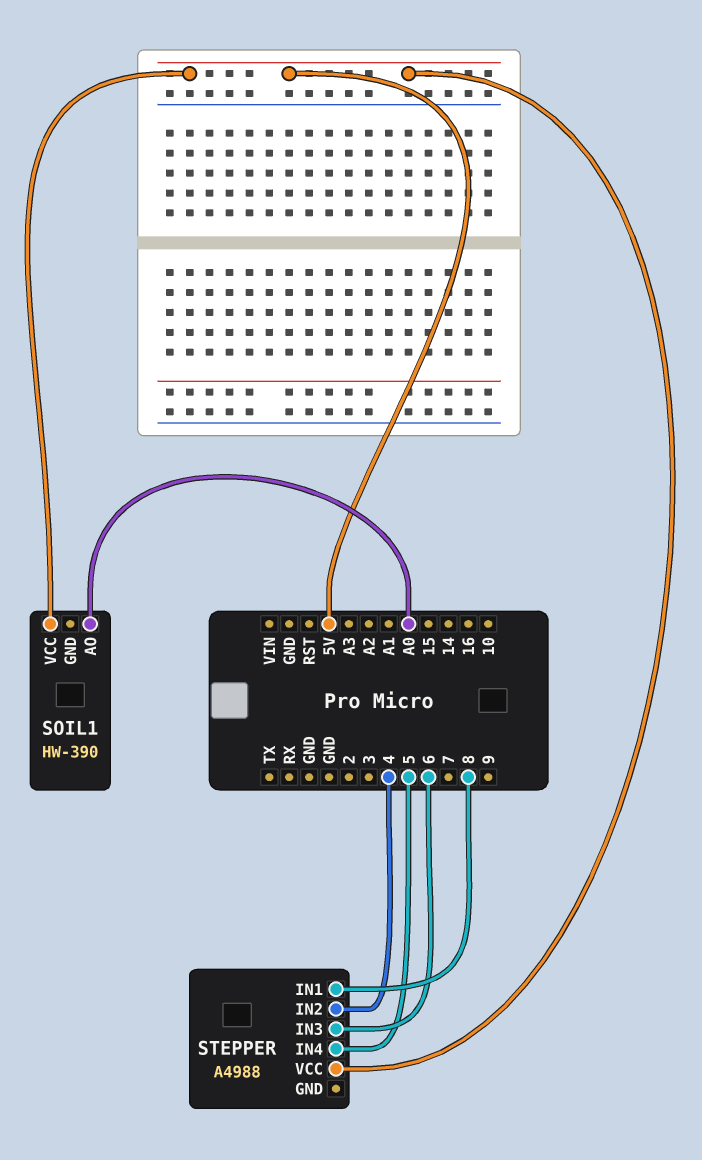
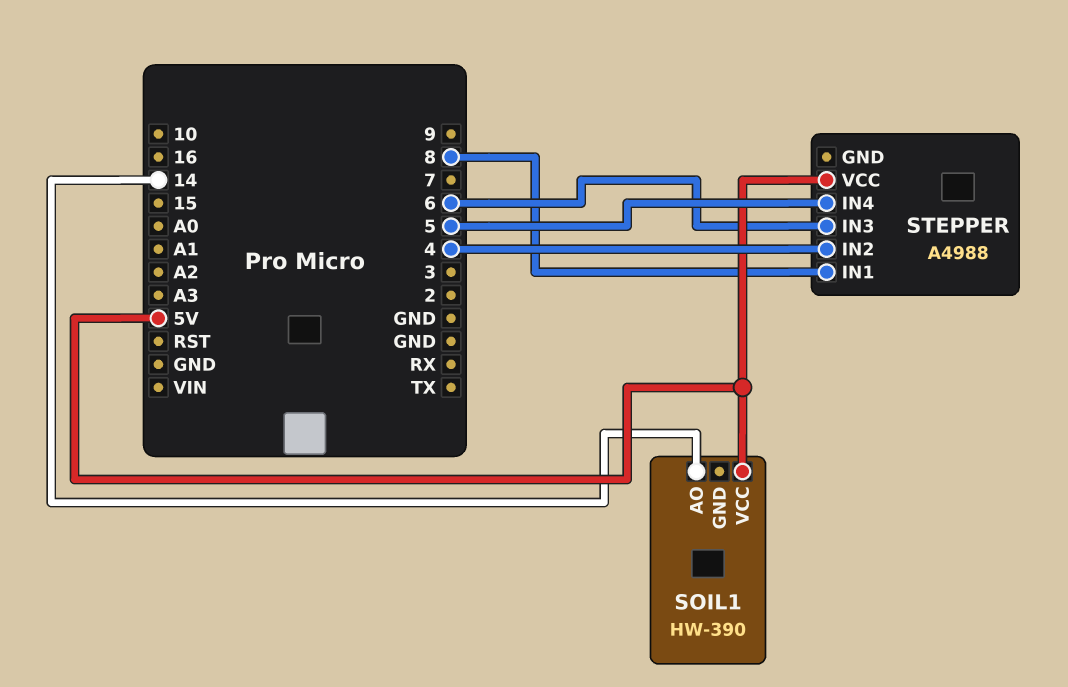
SOIL1 pin AO: A0 -> 14

